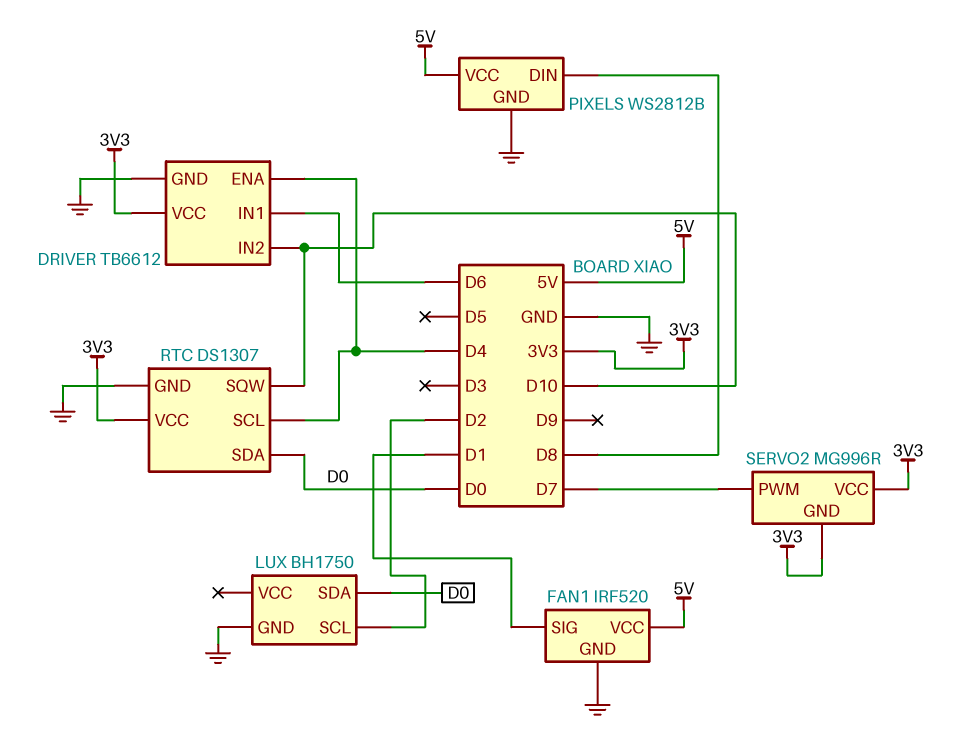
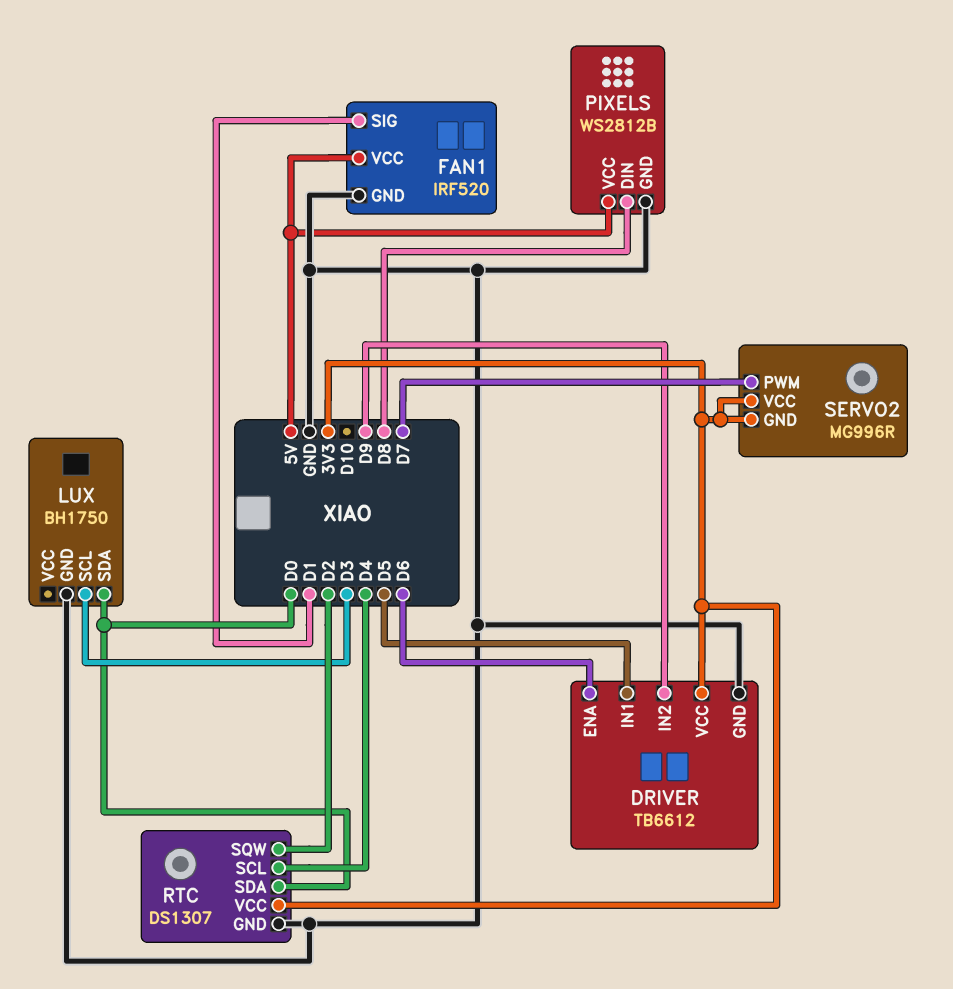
DRIVER pin ENA: D4 -> D6
DRIVER pin IN1: D6 -> D5
DRIVER pin IN2: D10 -> D9
LUX pin SCL: D2 -> D3
RTC pin SQW: D10 -> D2

